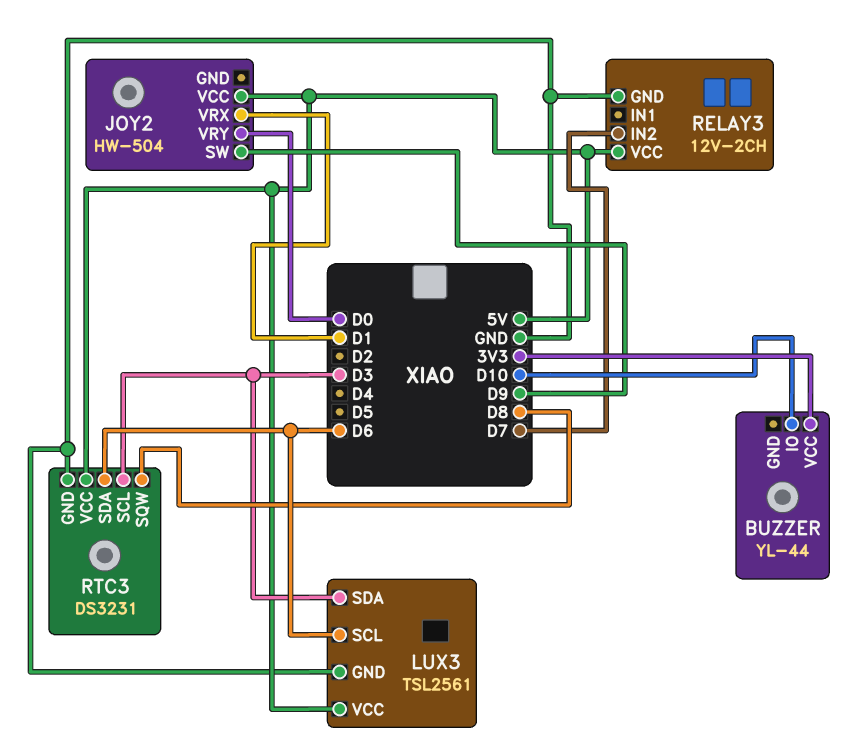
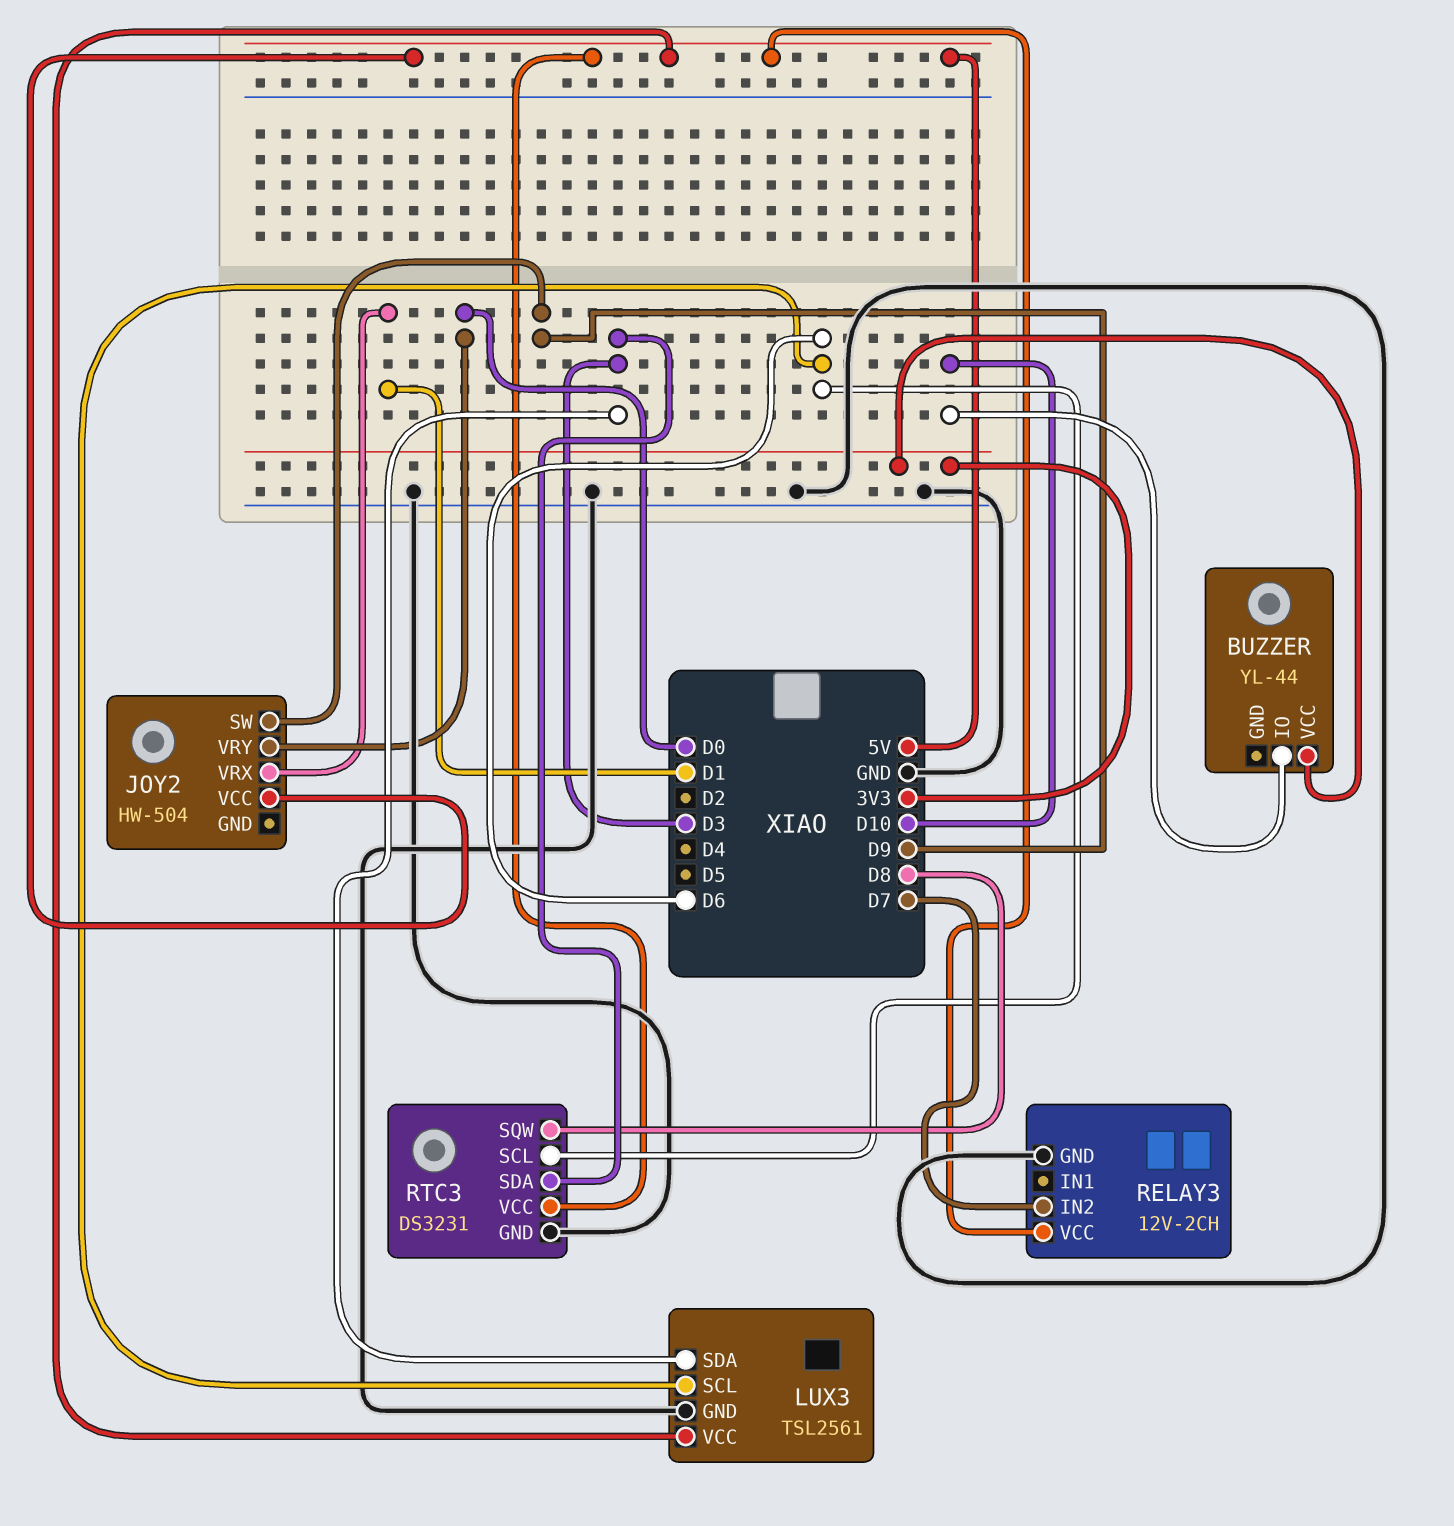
RTC3 pin SCL: D3 -> D6
RTC3 pin SDA: D6 -> D3

